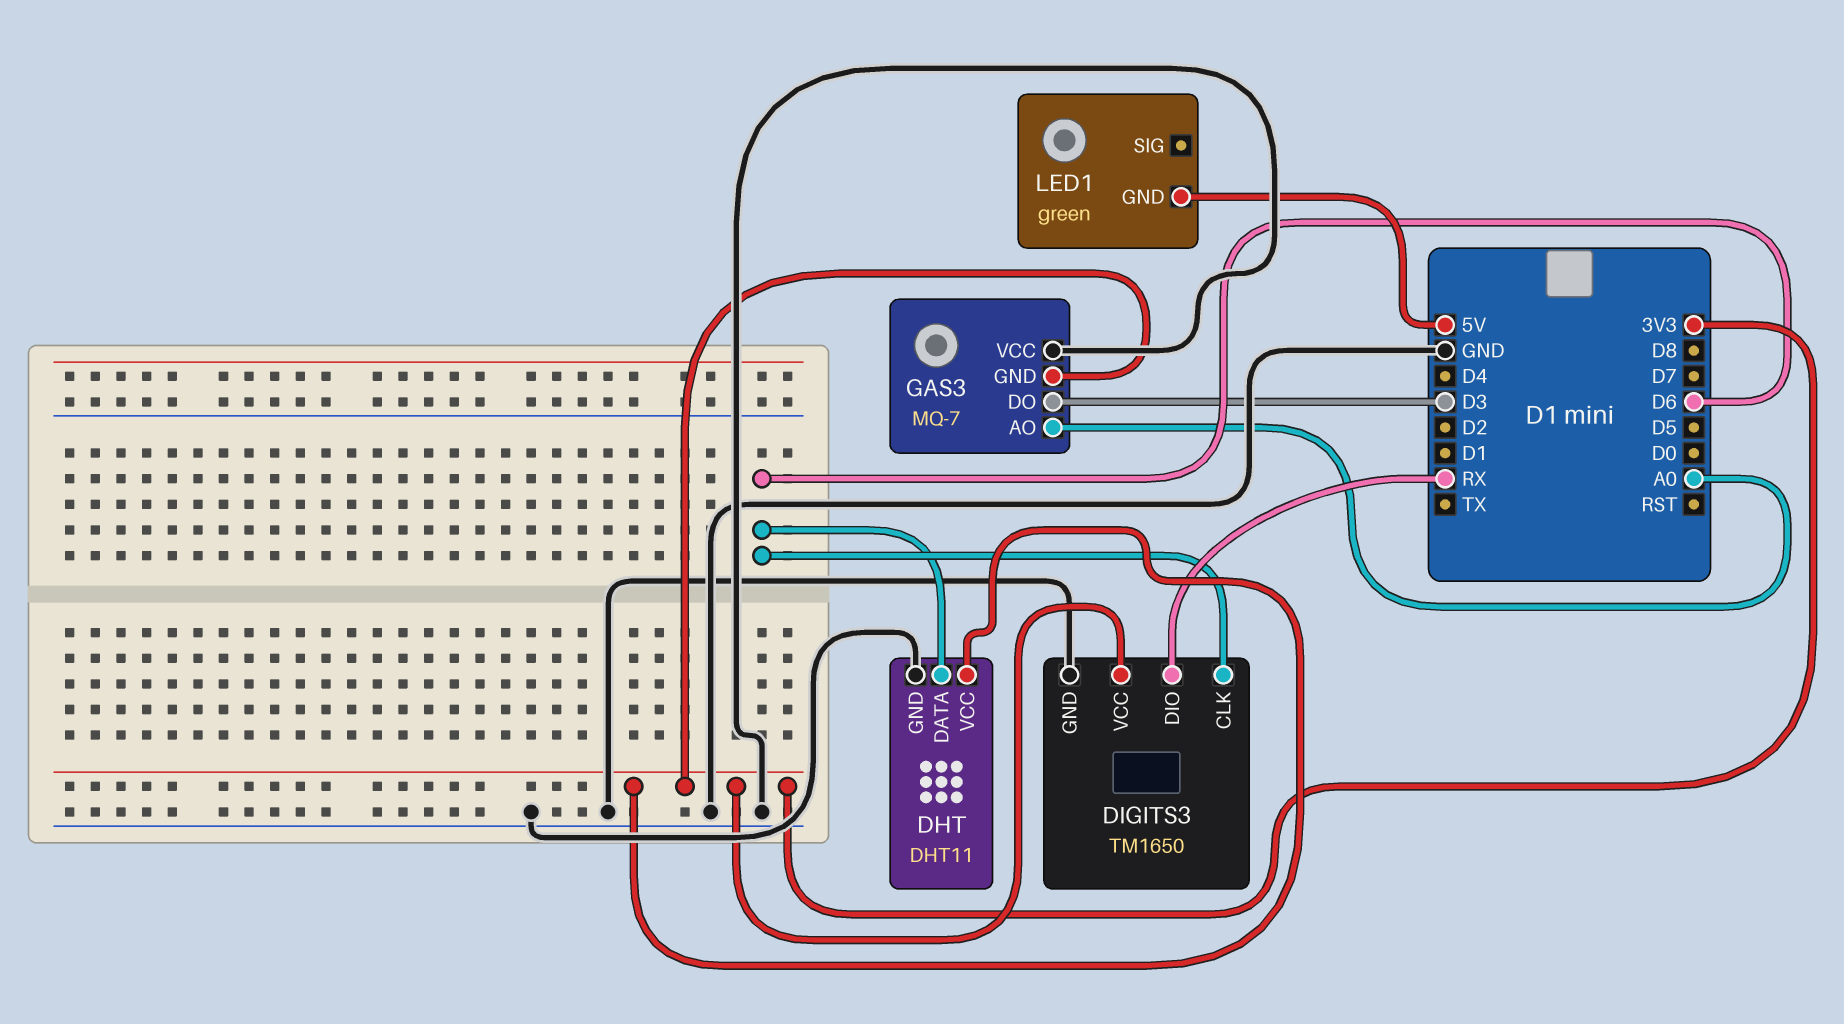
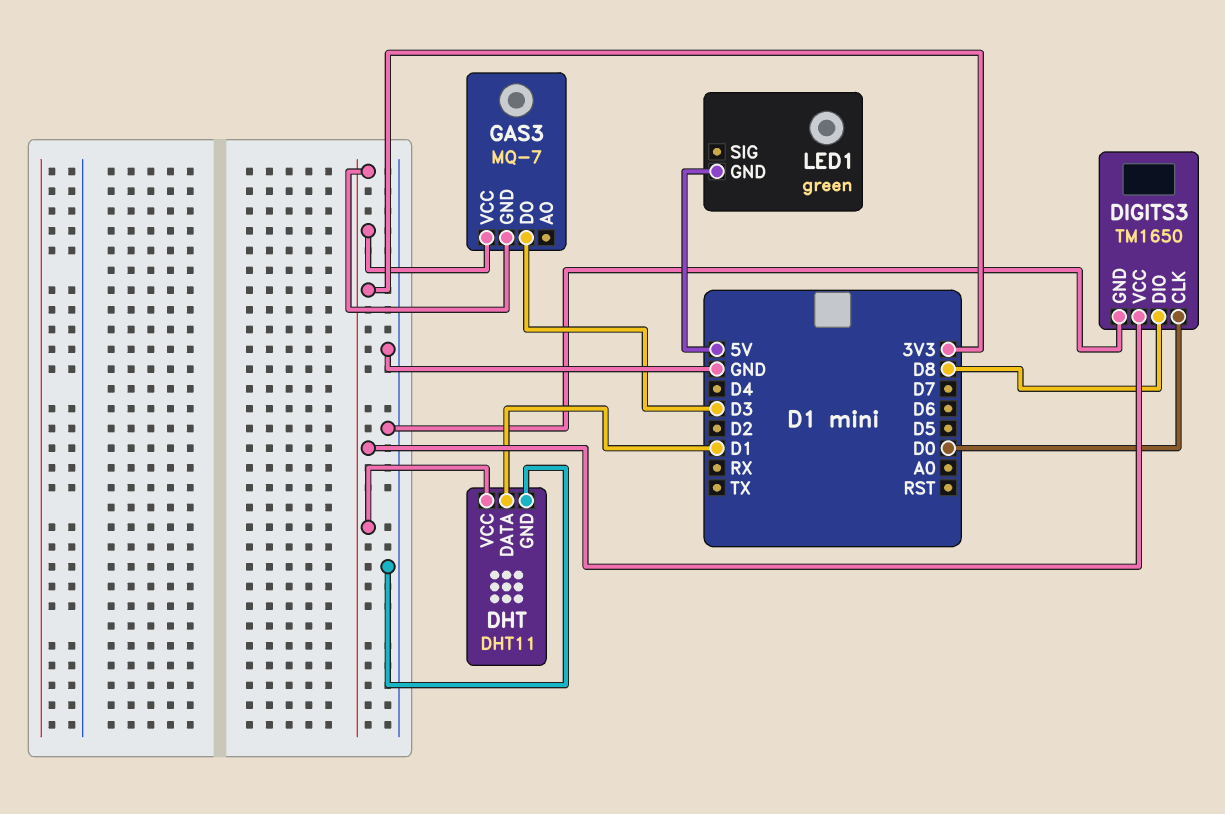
DHT pin DATA: D6 -> D1
DIGITS3 pin CLK: D6 -> D0
DIGITS3 pin DIO: RX -> D8
GAS3 pin AO: A0 -> none
GAS3 pin VCC: GND -> 3V3

